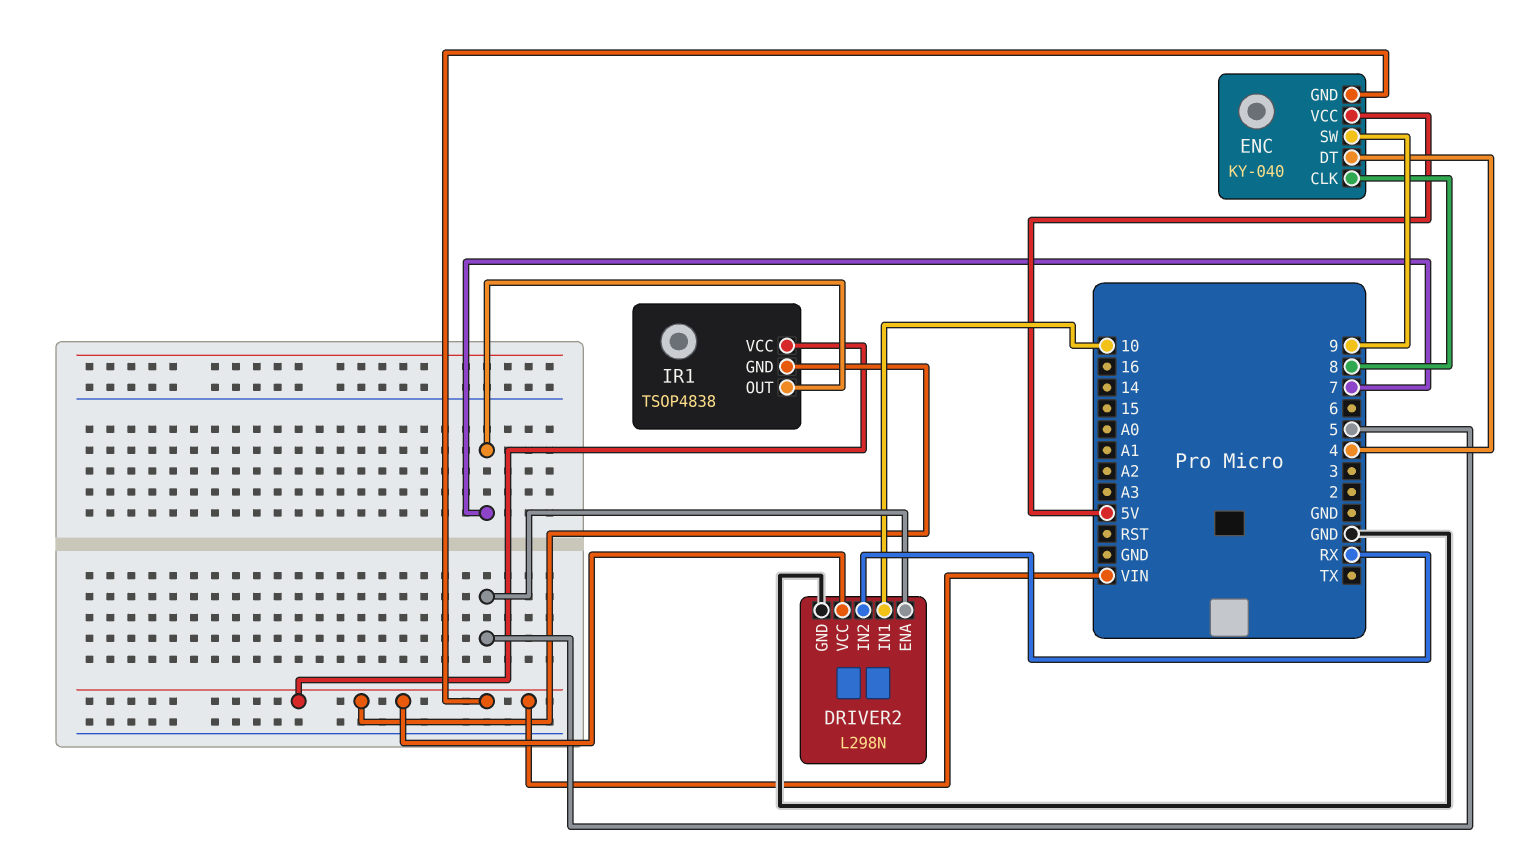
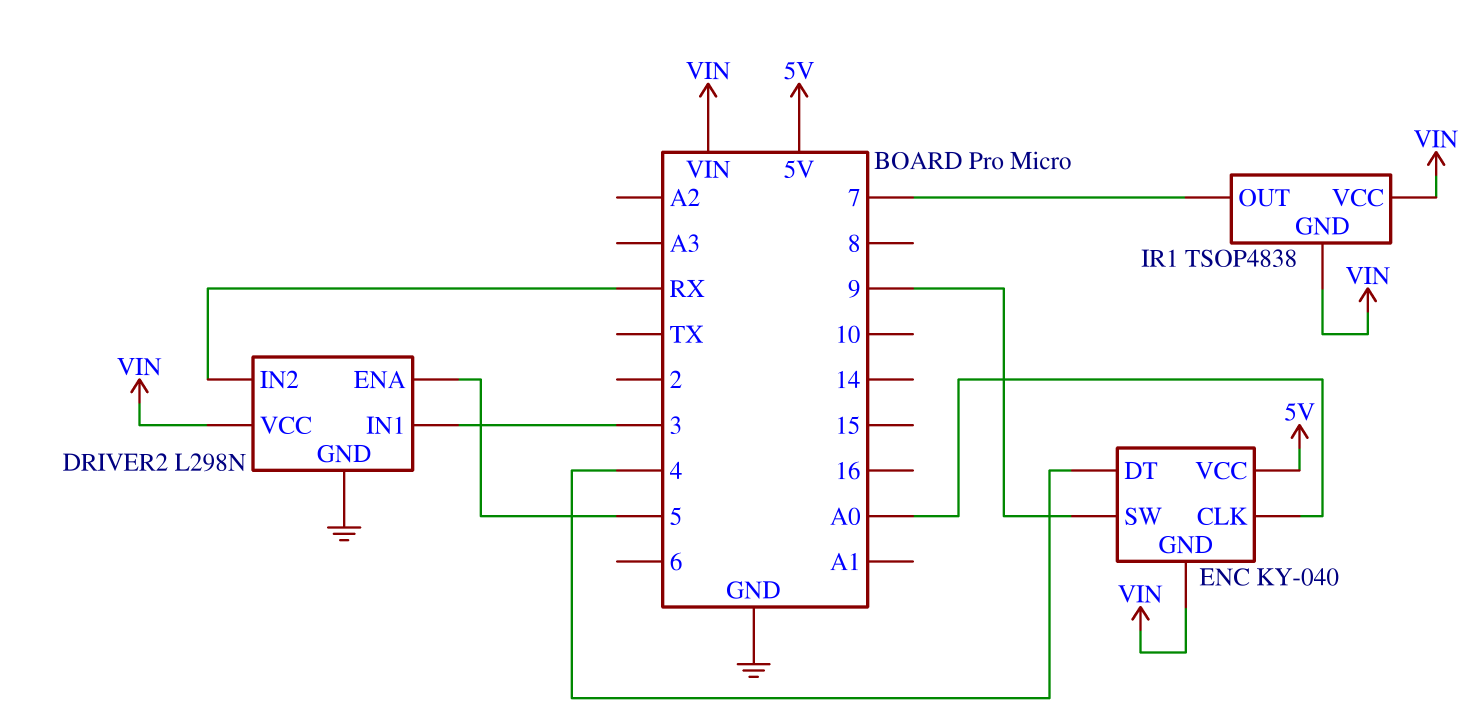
DRIVER2 pin IN1: 10 -> 3
ENC pin CLK: 8 -> A0

